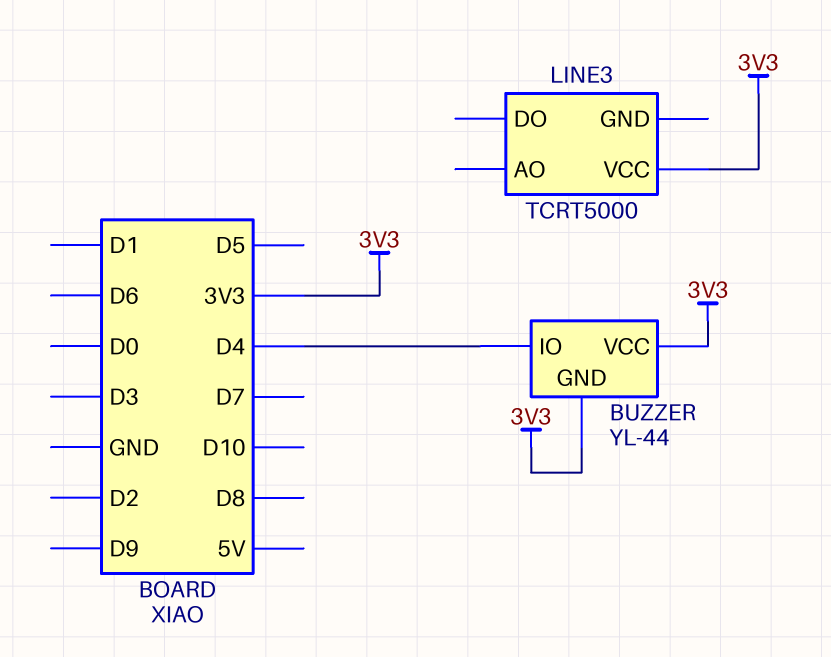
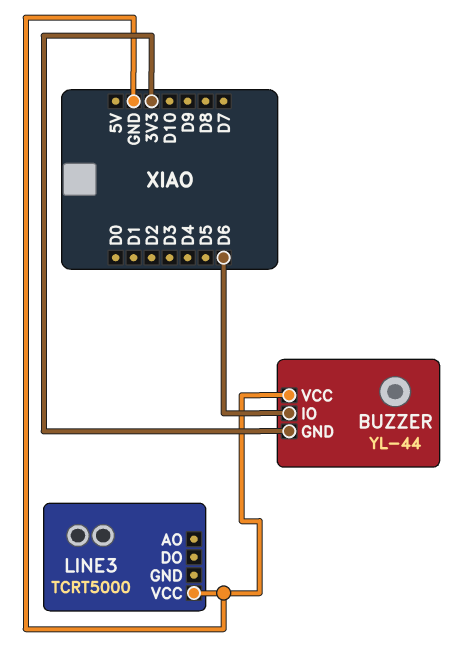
BUZZER pin IO: D4 -> D6
BUZZER pin VCC: 3V3 -> GND
LINE3 pin VCC: 3V3 -> GND

